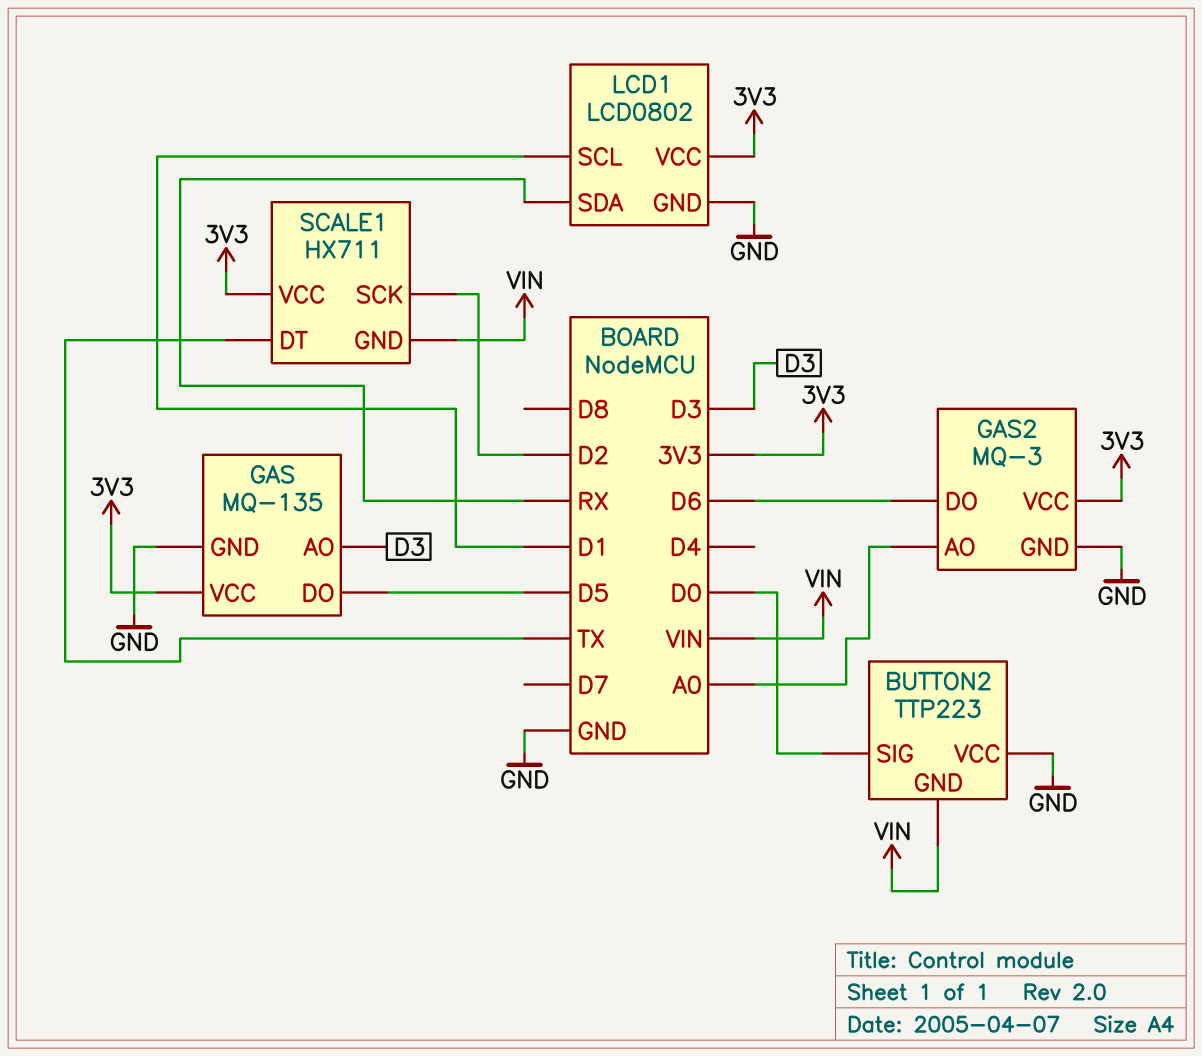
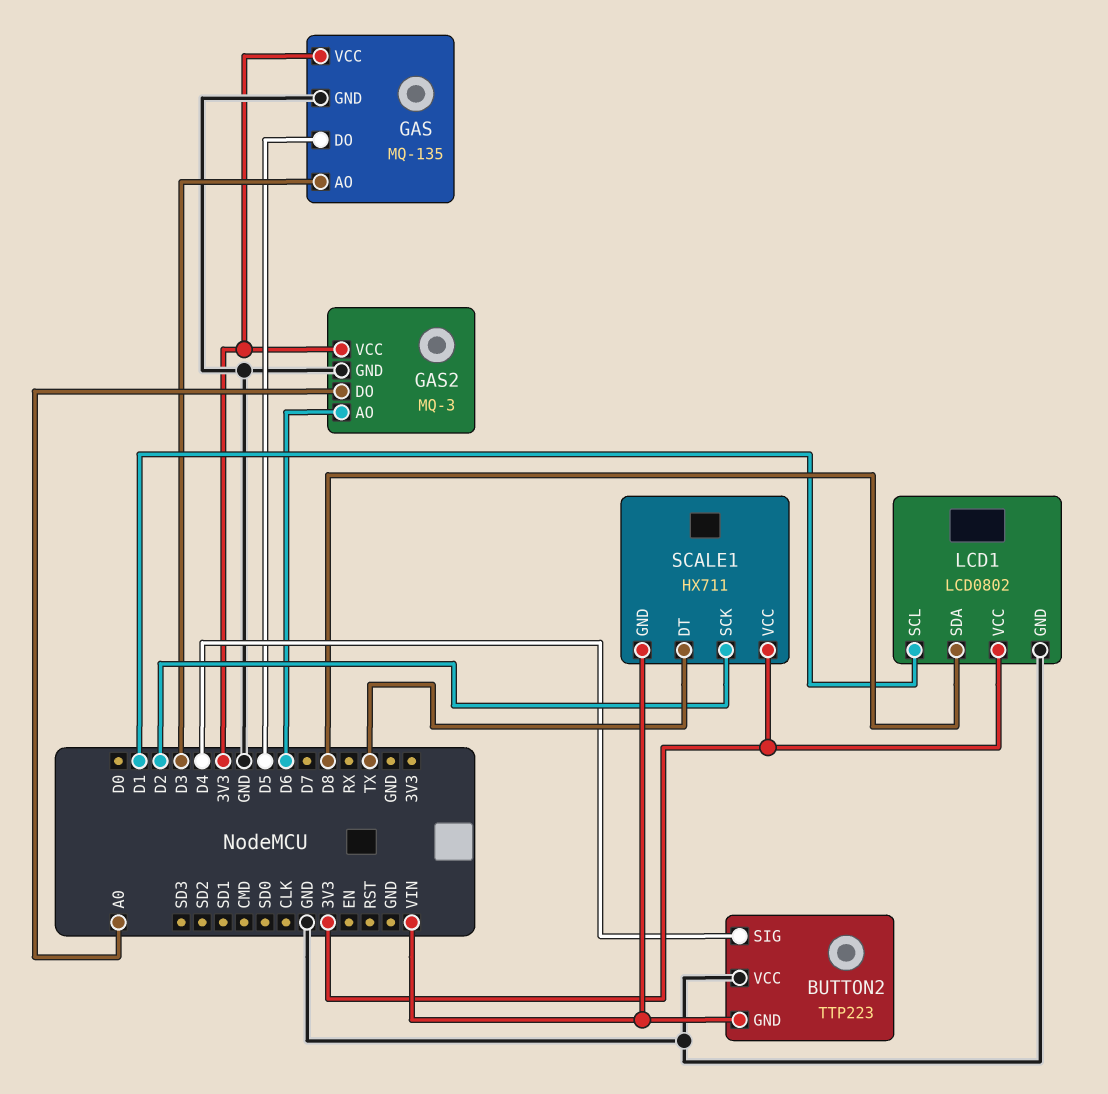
BUTTON2 pin SIG: D0 -> D4
GAS2 pin AO: A0 -> D6
GAS2 pin DO: D6 -> A0
LCD1 pin SDA: RX -> D8

